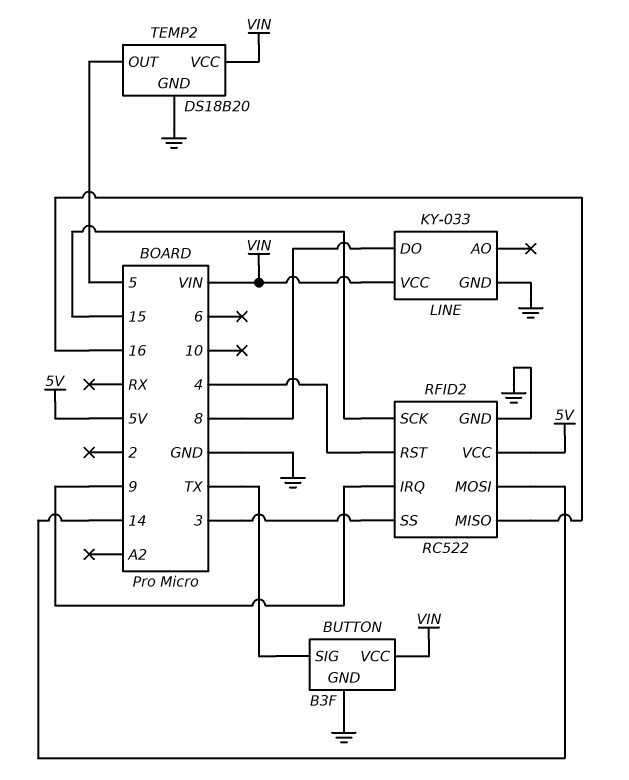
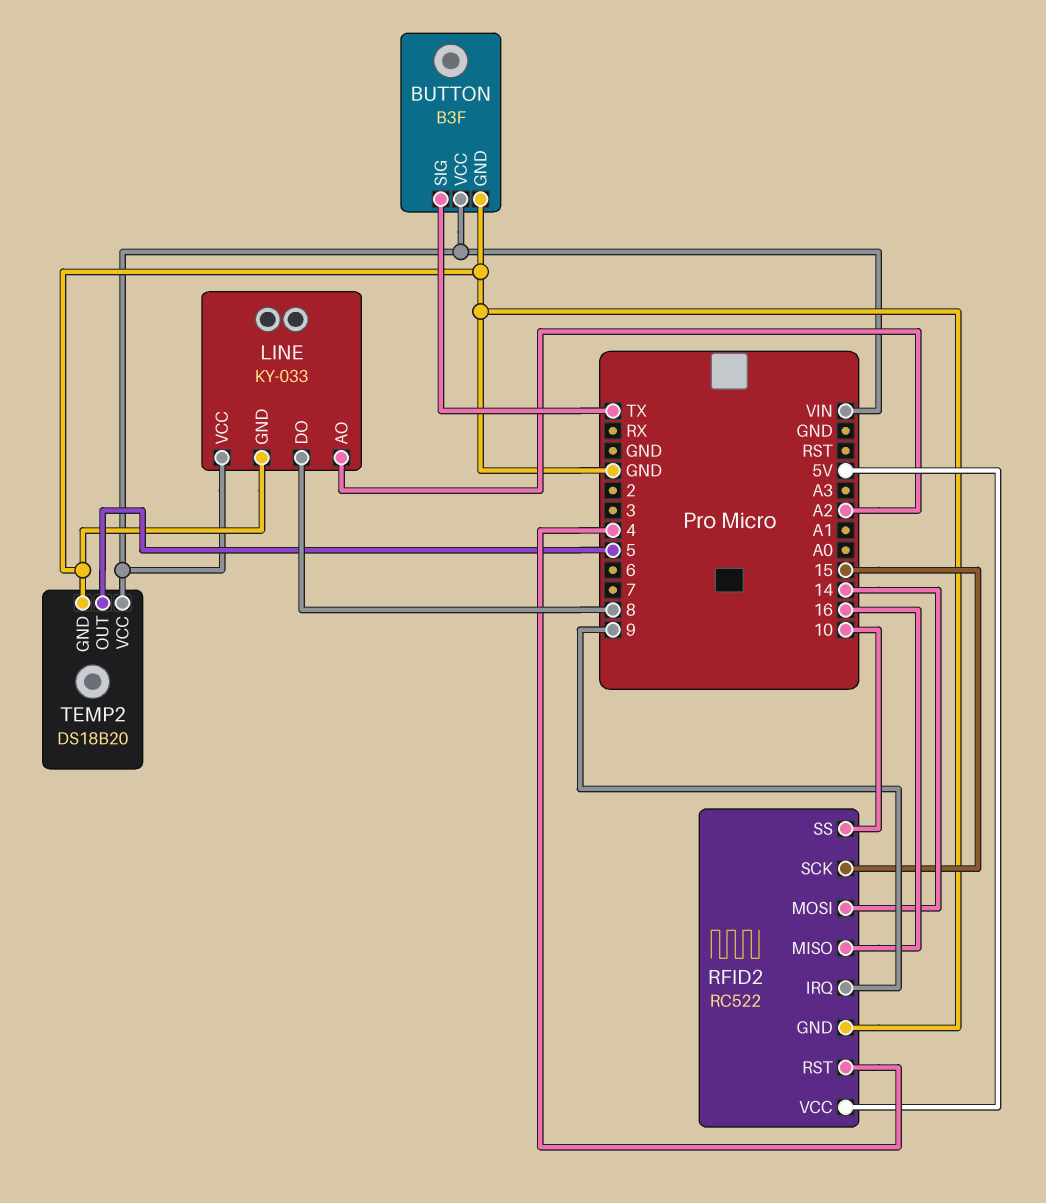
LINE pin AO: none -> A2
RFID2 pin SS: 3 -> 10

